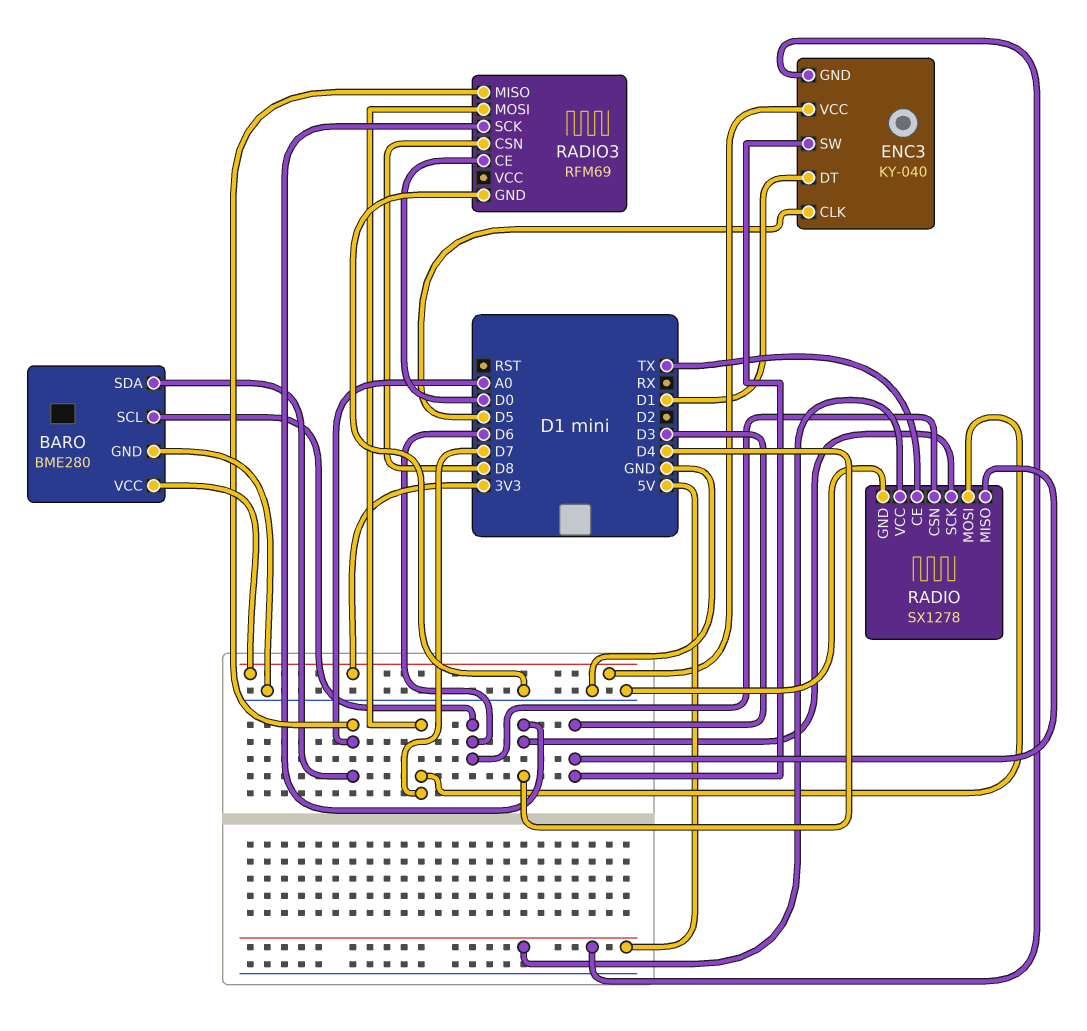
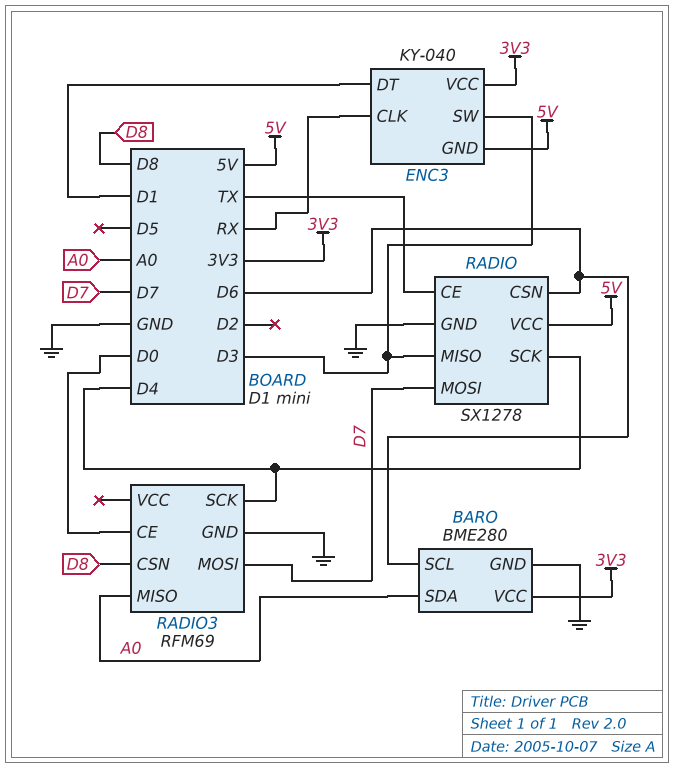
ENC3 pin CLK: D5 -> RX

